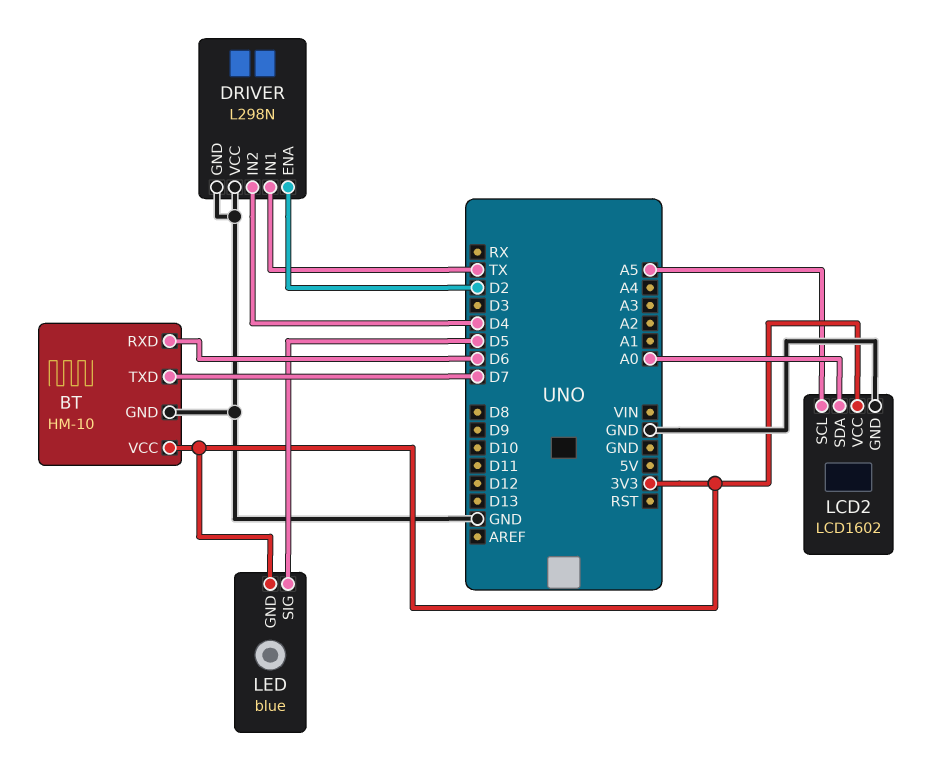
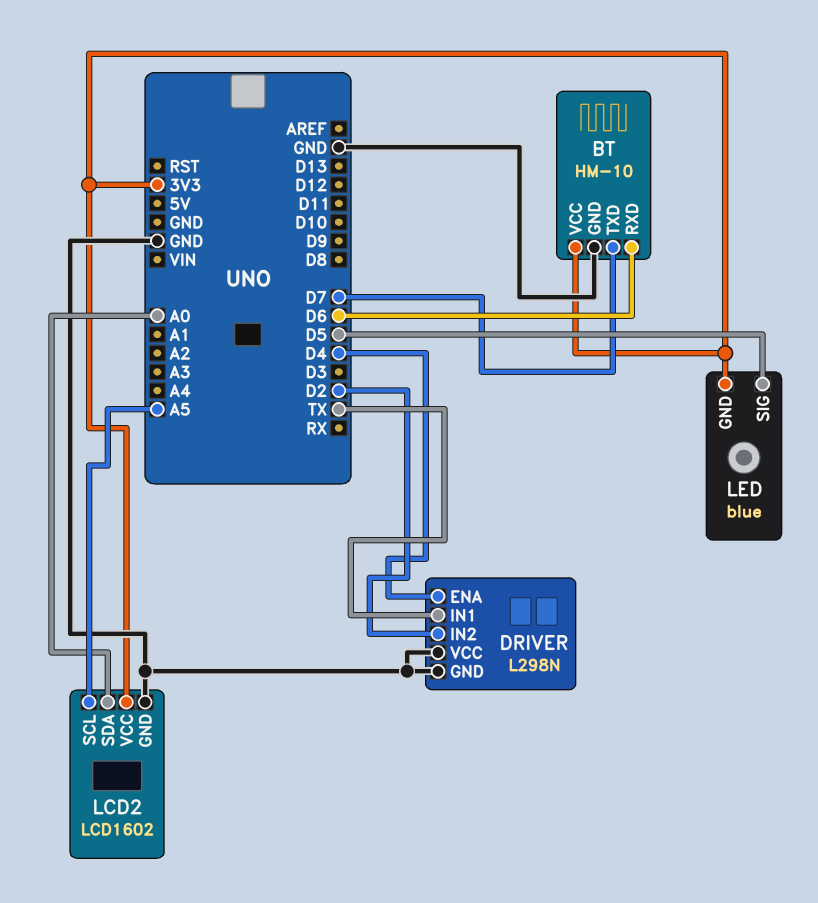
DRIVER pin ENA: D2 -> D4
DRIVER pin IN2: D4 -> D2

